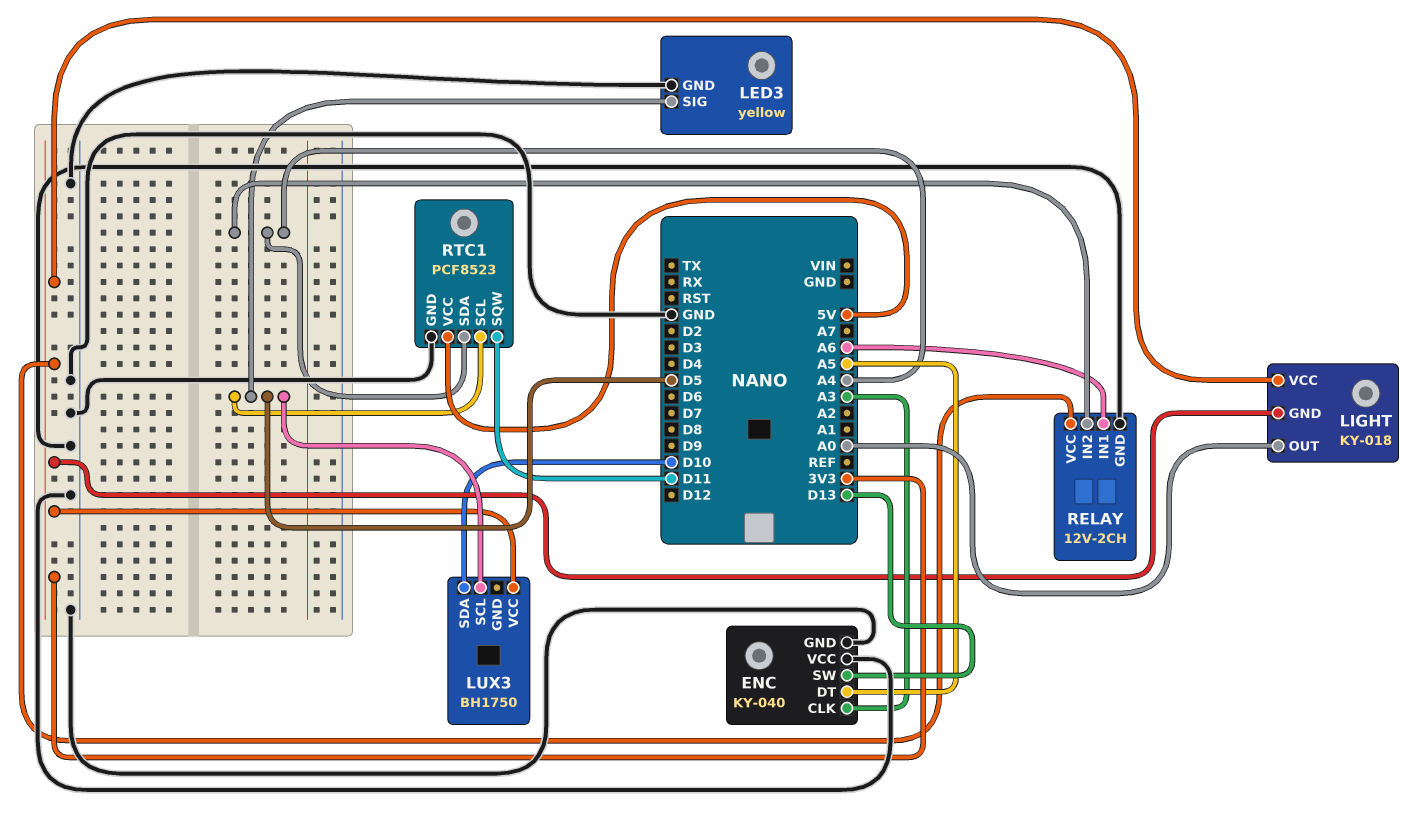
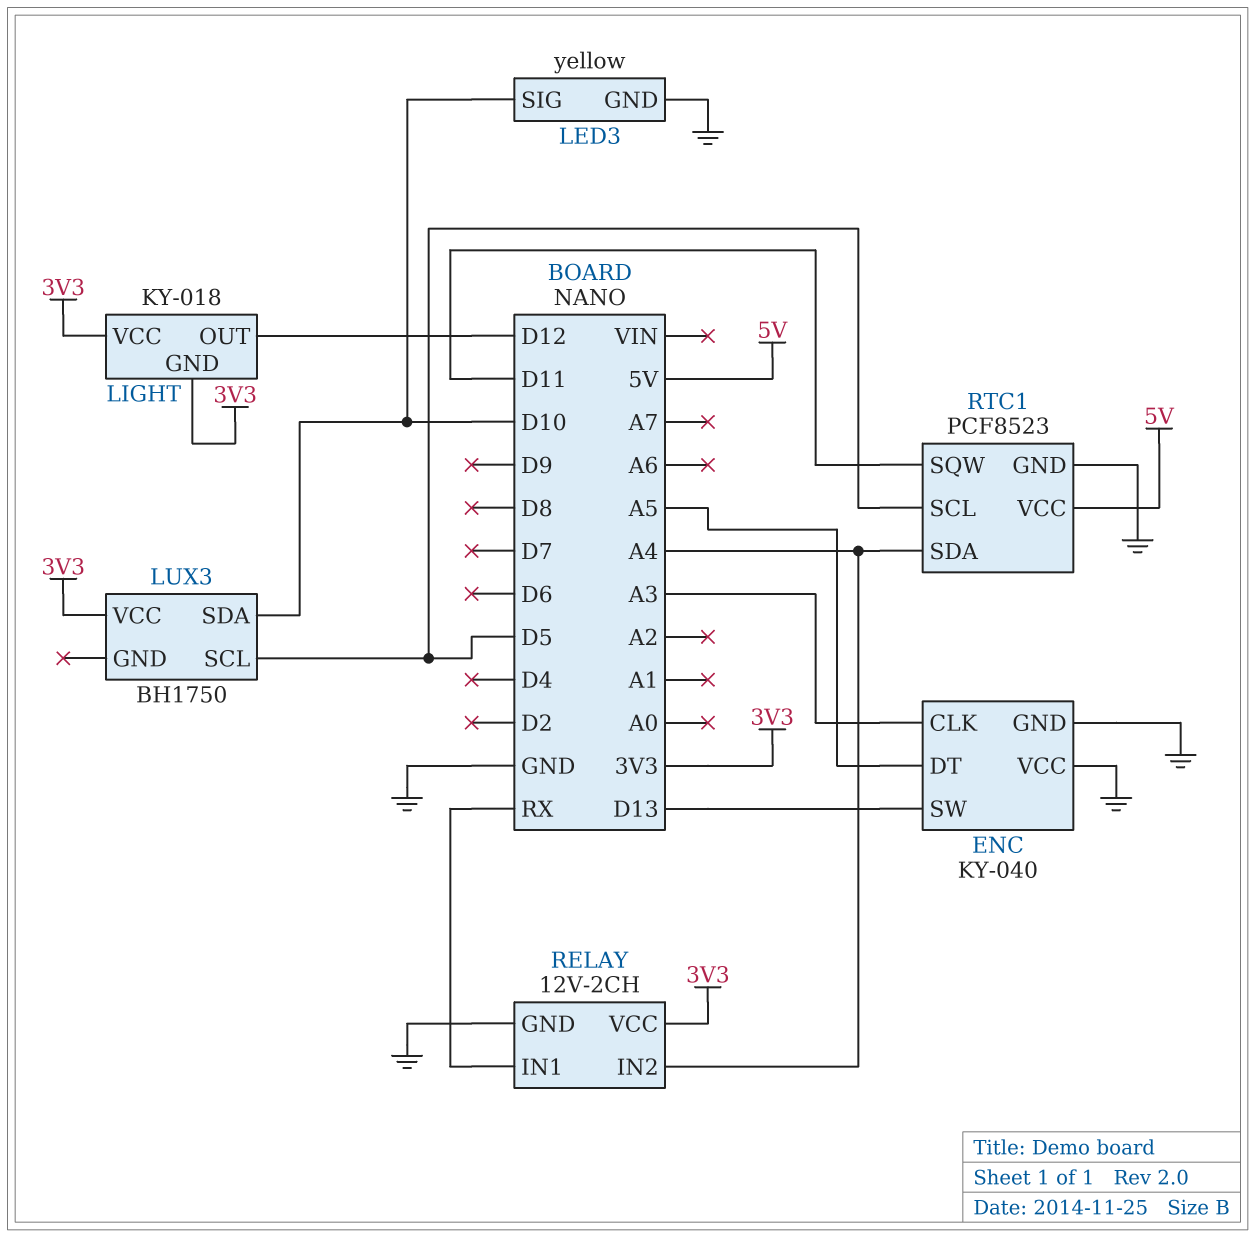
LED3 pin SIG: D5 -> D10
LIGHT pin OUT: A0 -> D12
RELAY pin IN1: A6 -> RX

